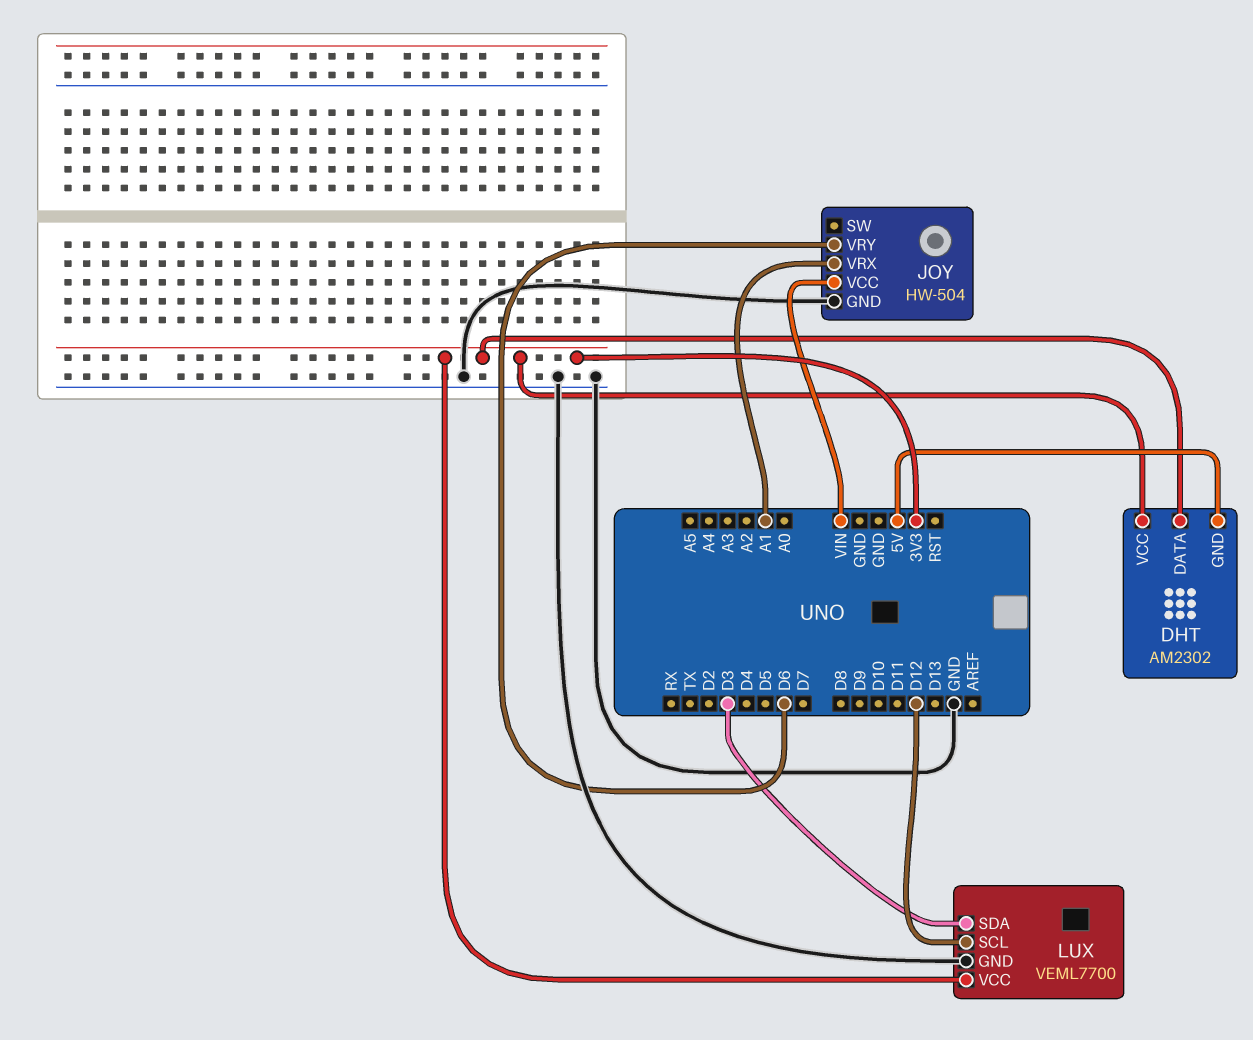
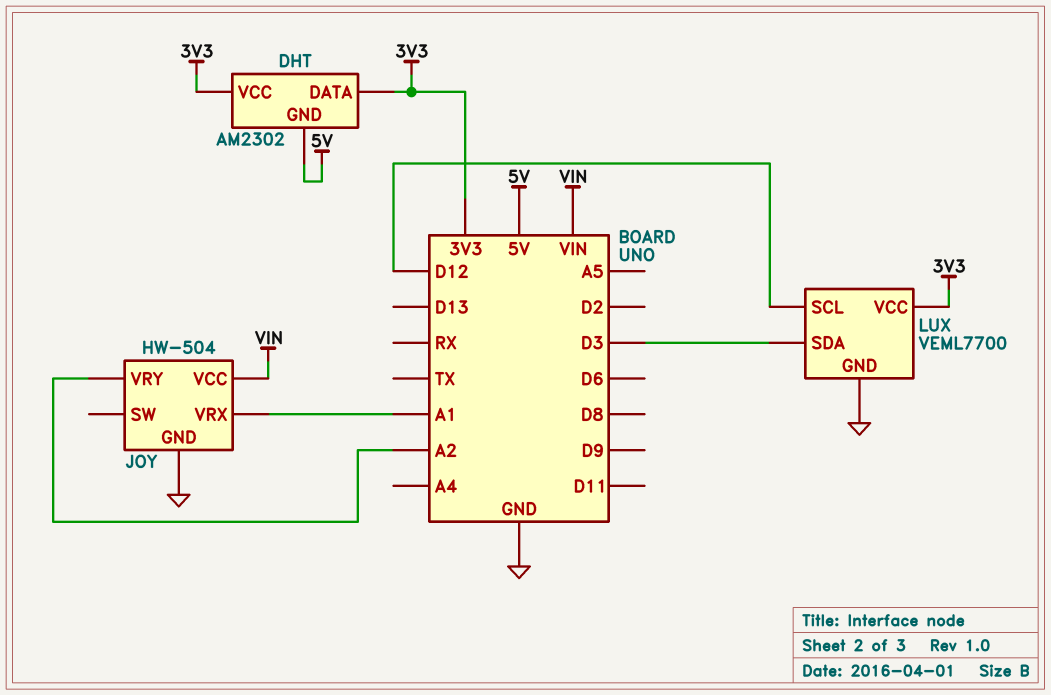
JOY pin VRY: D6 -> A2

